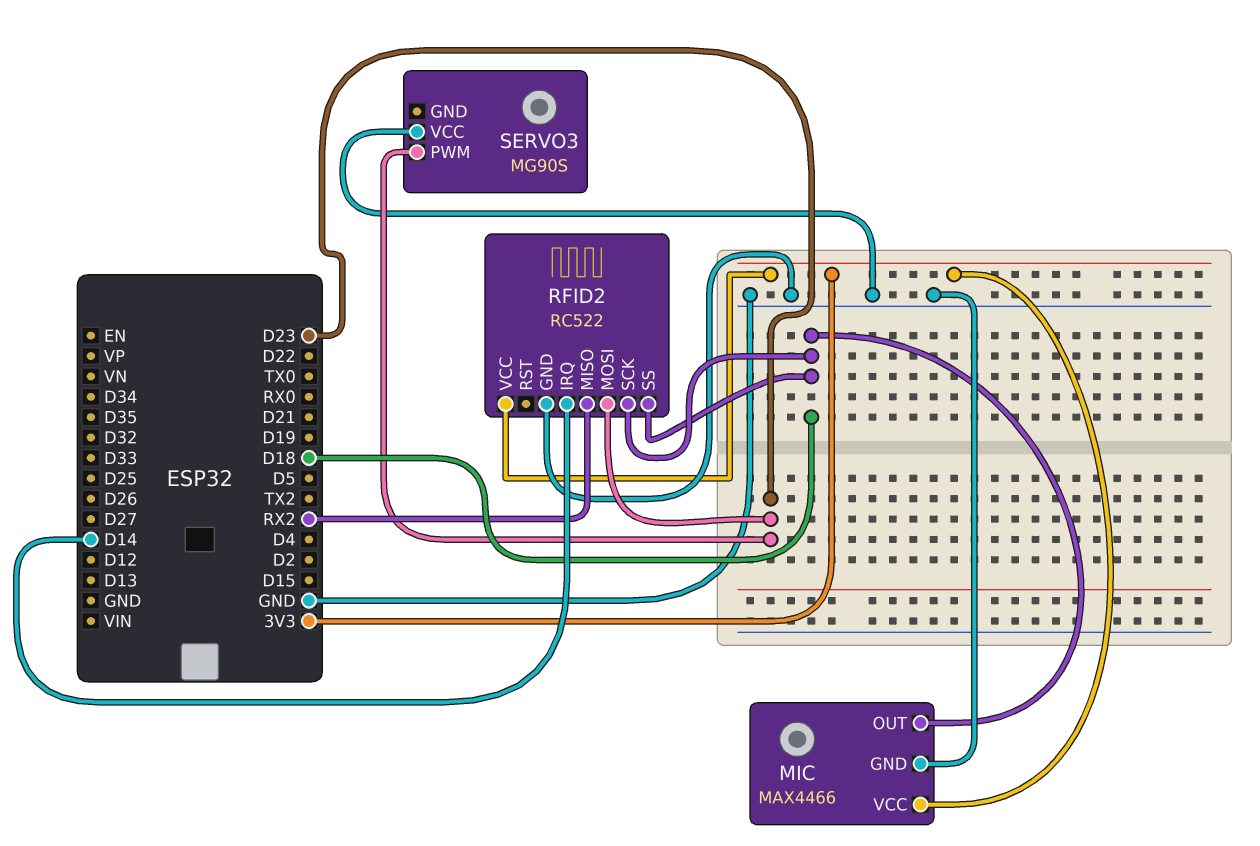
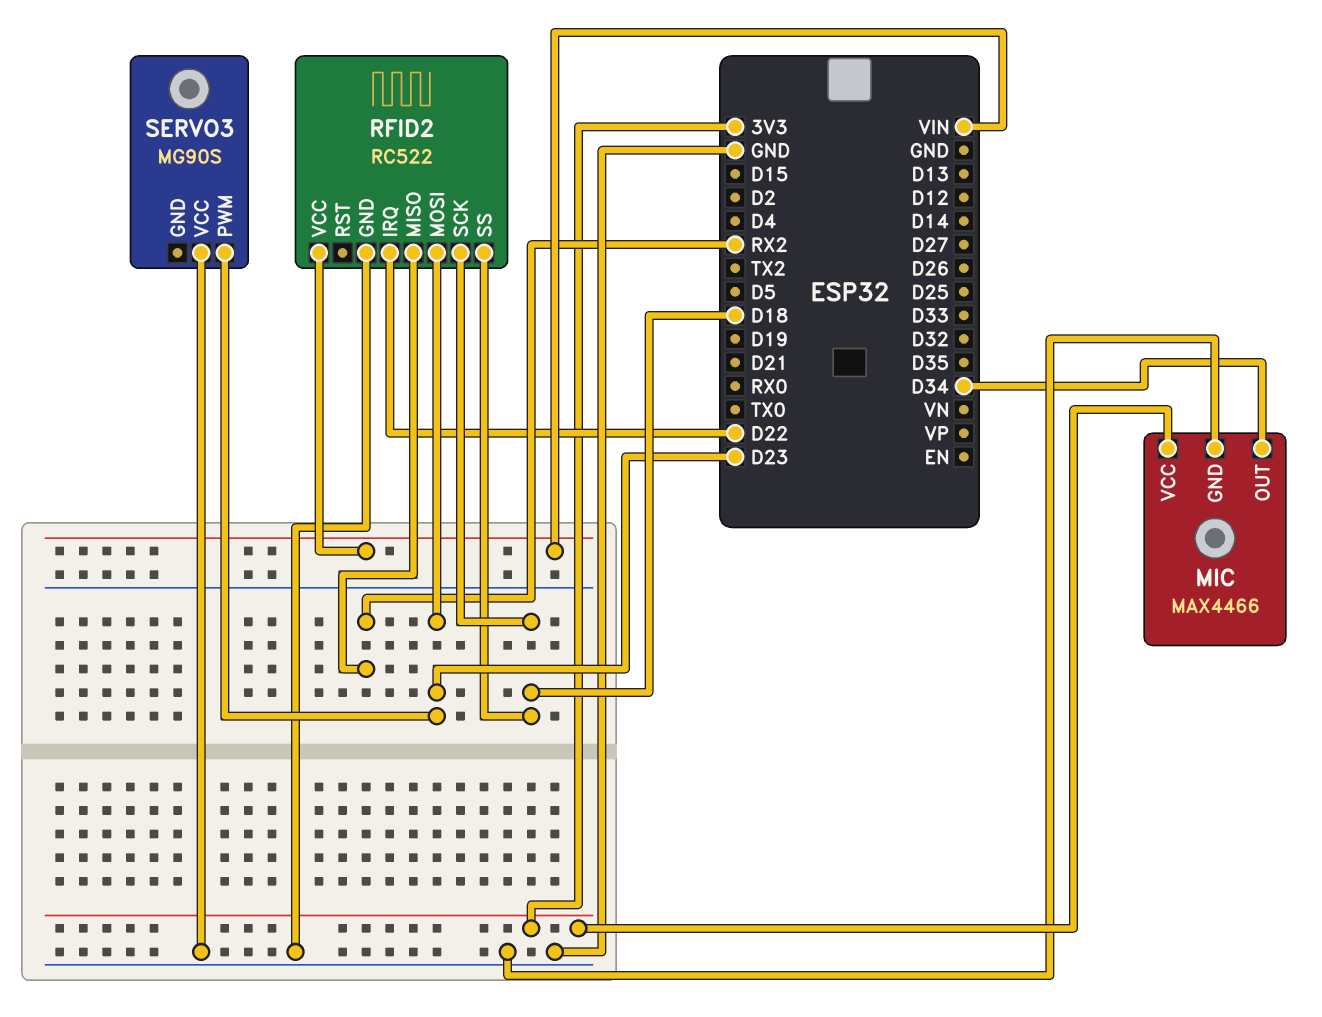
MIC pin OUT: D18 -> D34
RFID2 pin IRQ: D14 -> D22
RFID2 pin VCC: 3V3 -> VIN

